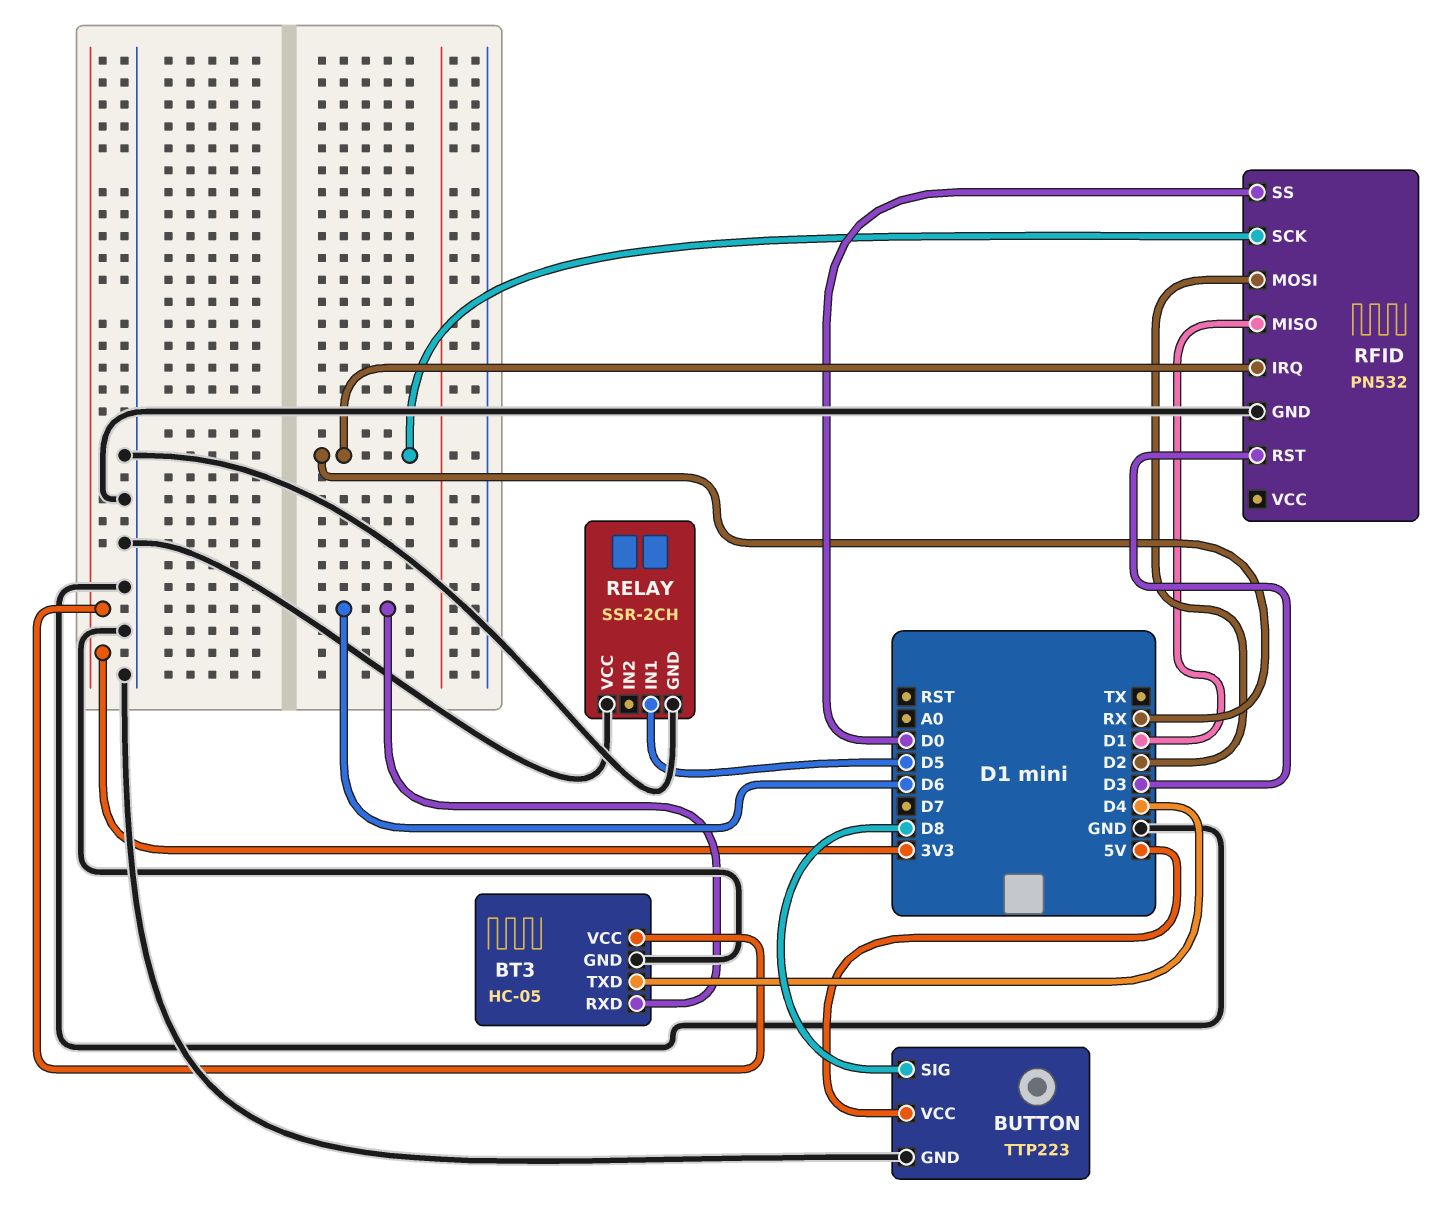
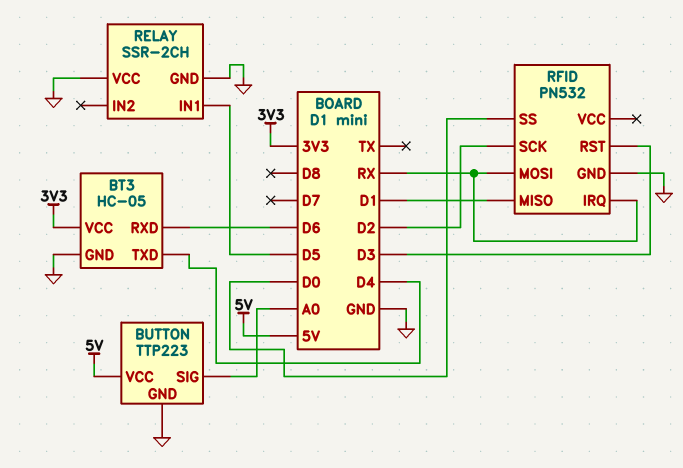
BUTTON pin SIG: D8 -> A0
RFID pin MOSI: D2 -> RX
RFID pin SCK: RX -> D2

